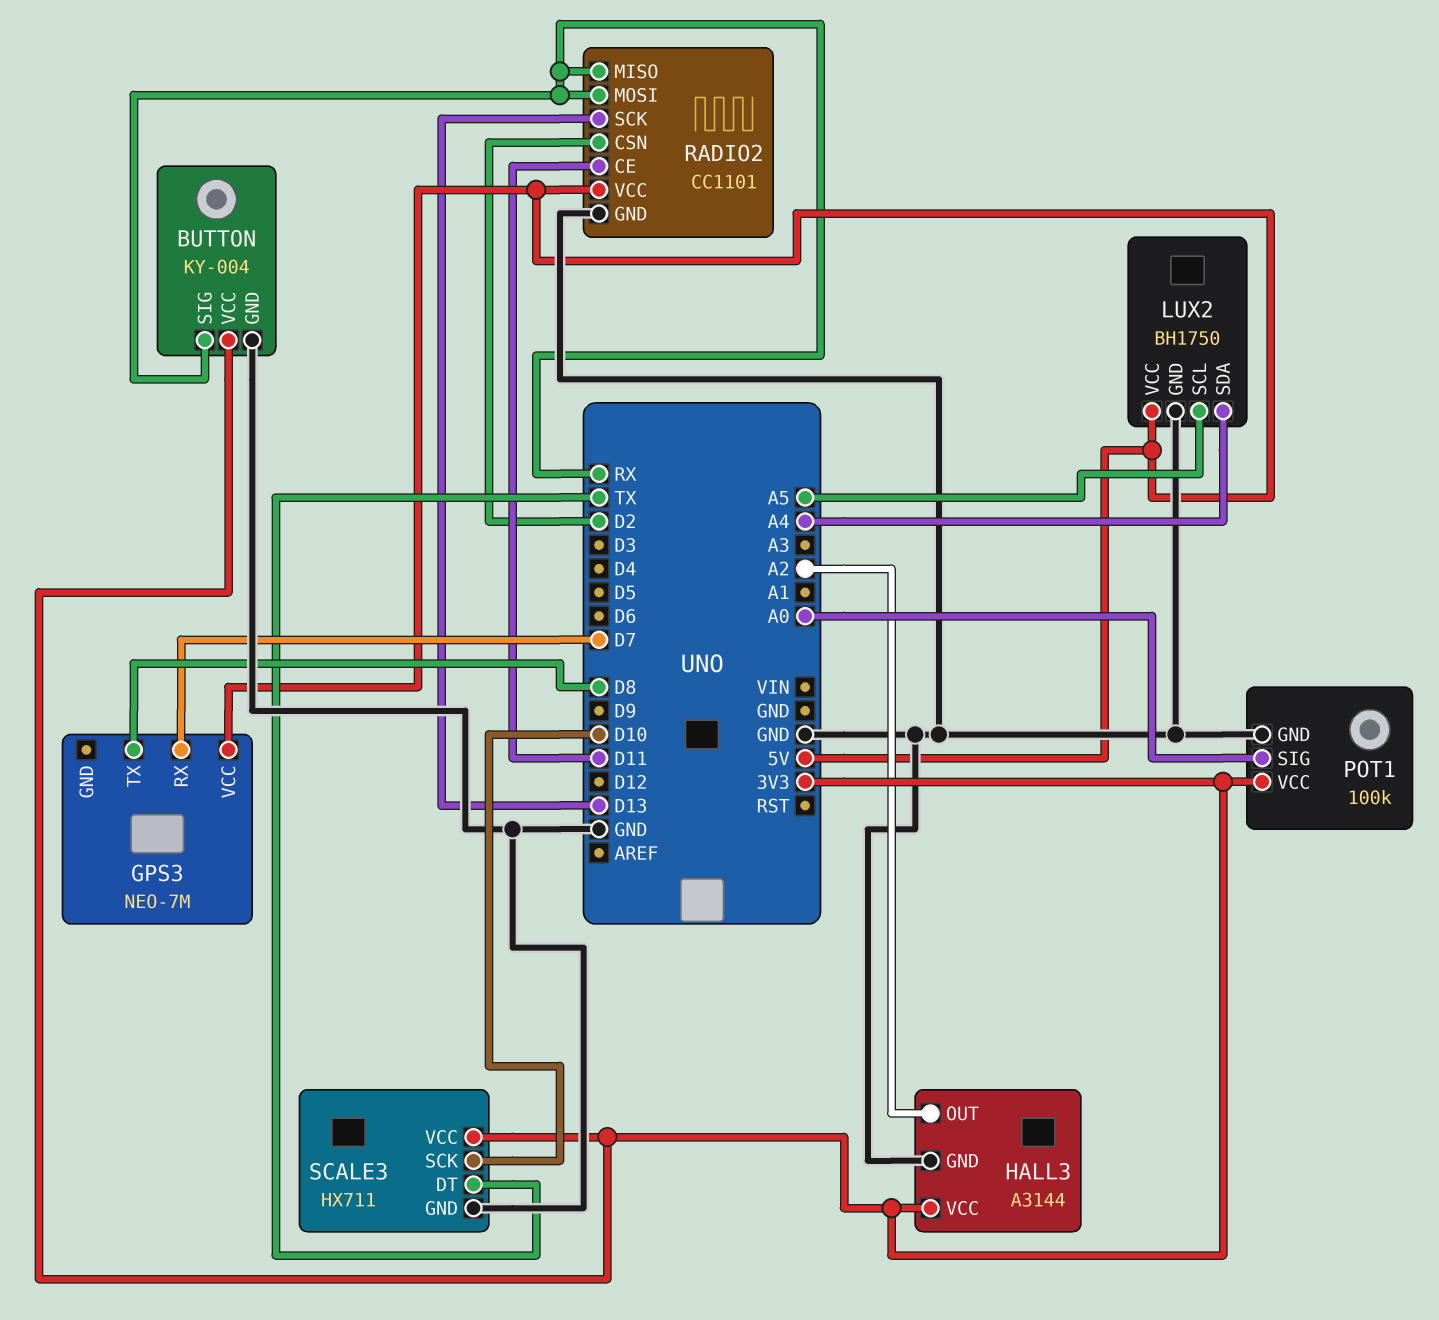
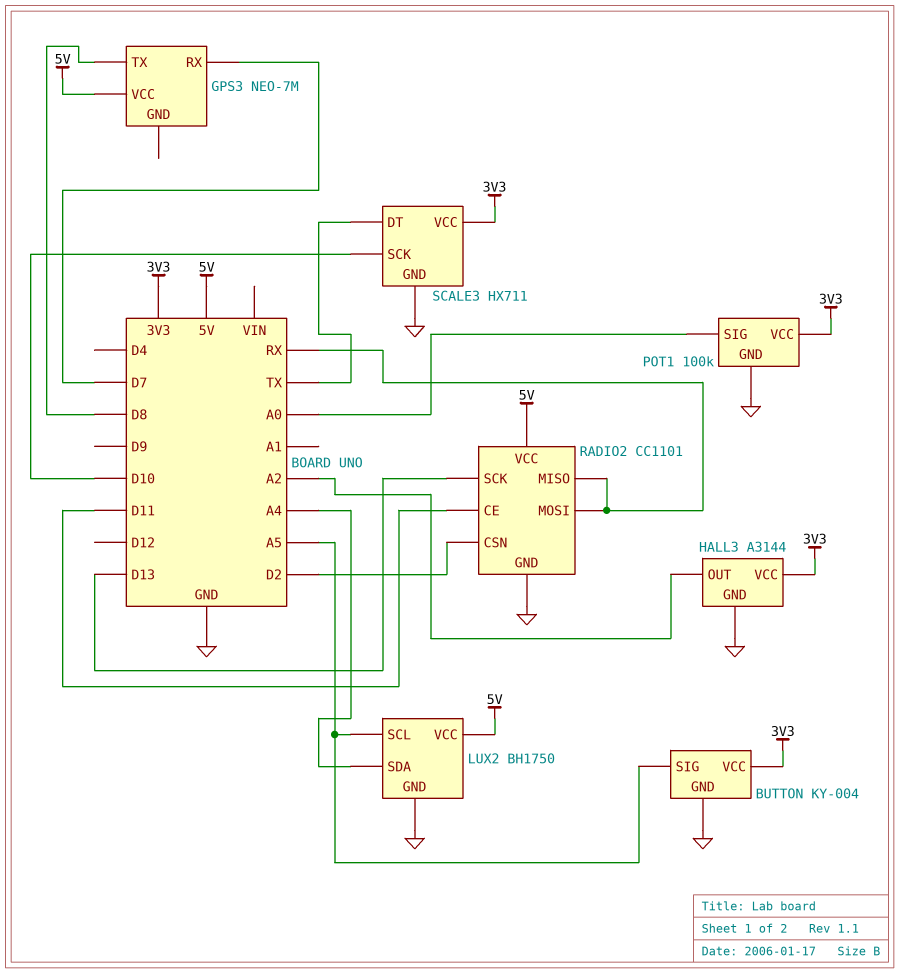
BUTTON pin SIG: RX -> A5

